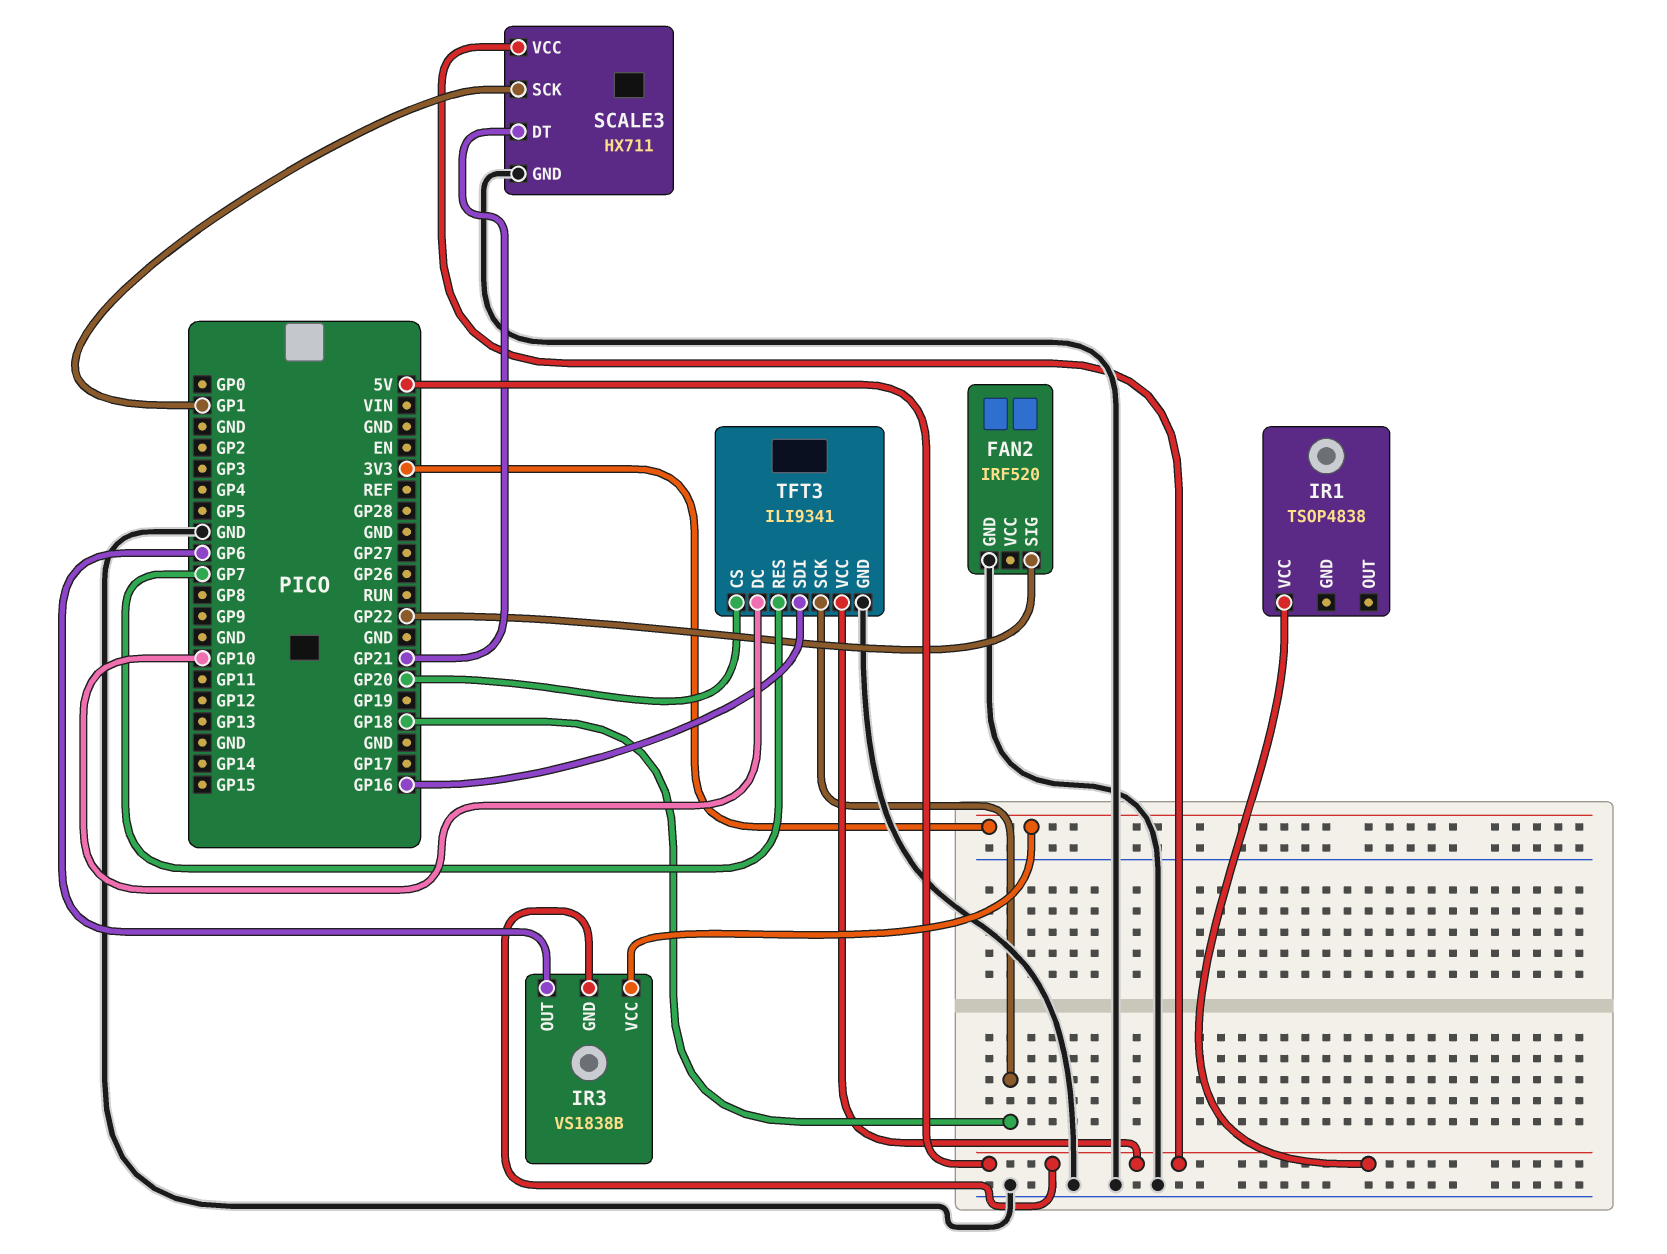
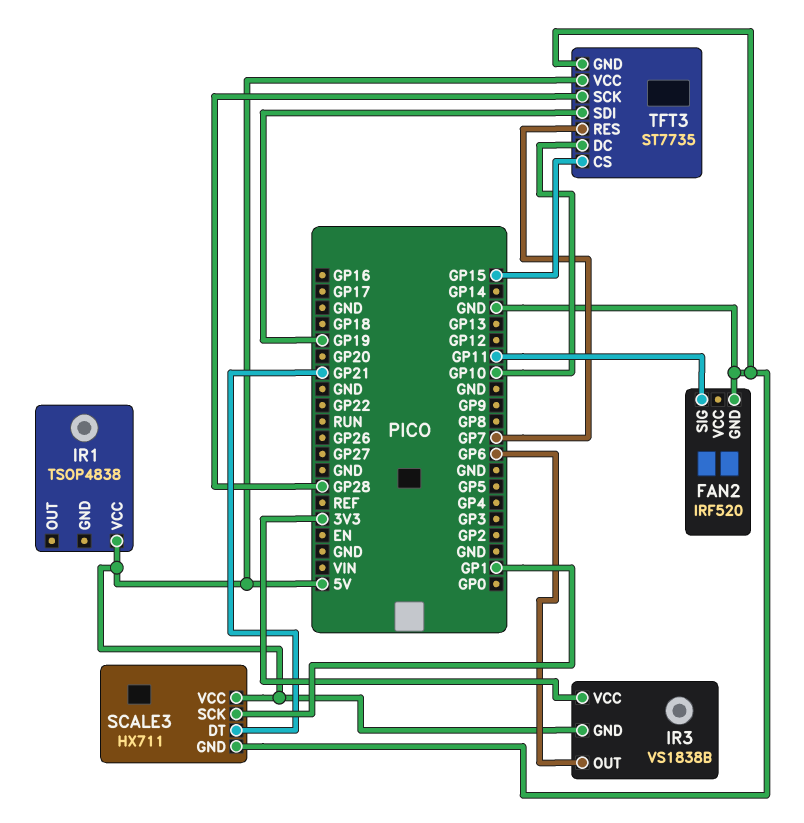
FAN2 pin SIG: GP22 -> GP11
TFT3: ILI9341 -> ST7735
TFT3 pin CS: GP20 -> GP15
TFT3 pin SCK: GP18 -> GP28
TFT3 pin SDI: GP16 -> GP19

